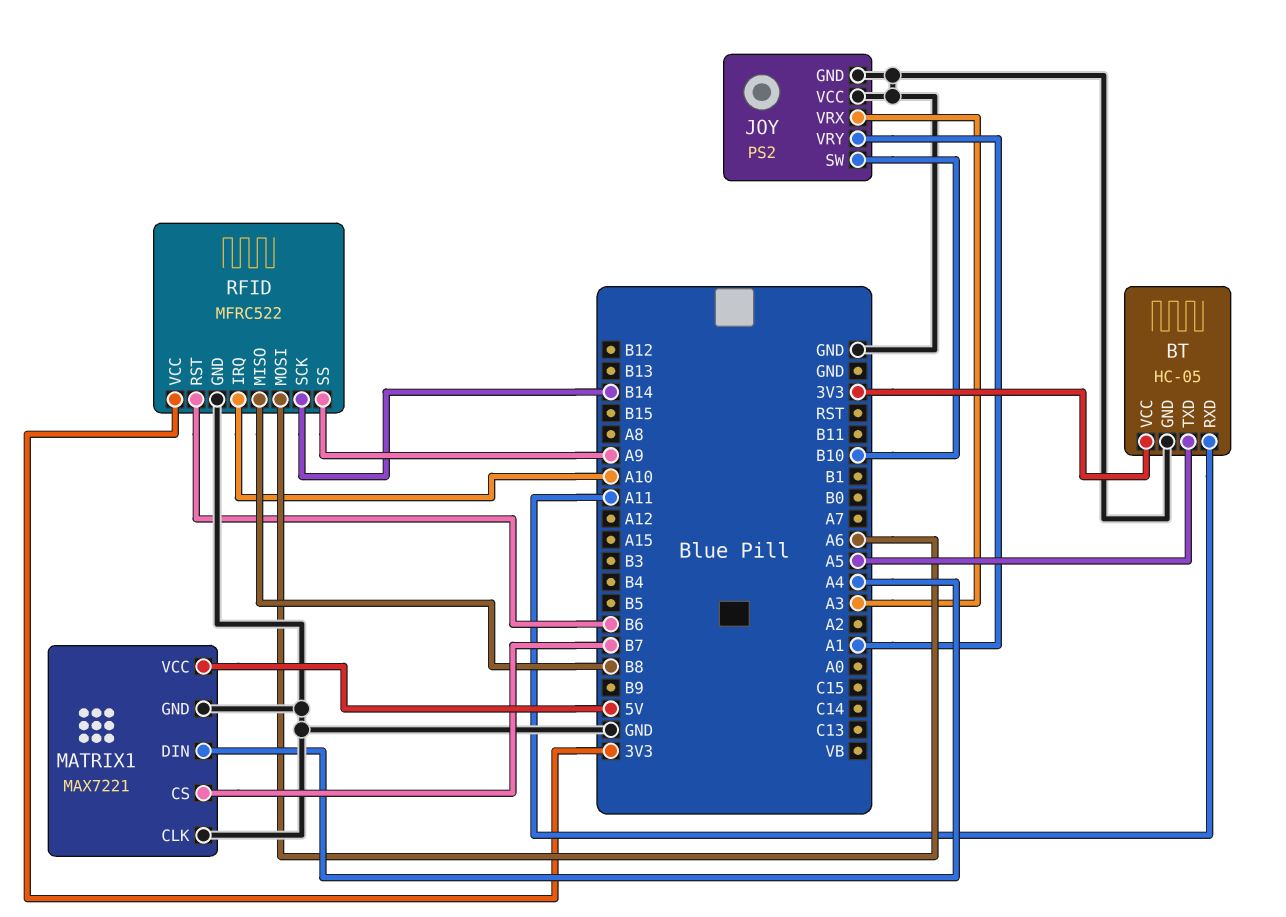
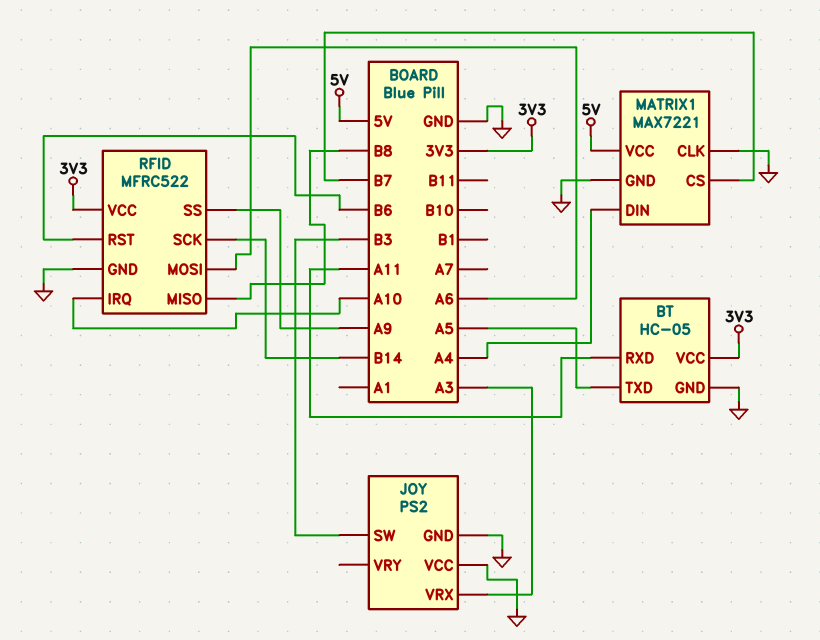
JOY pin SW: B10 -> B3
JOY pin VRY: A1 -> none

